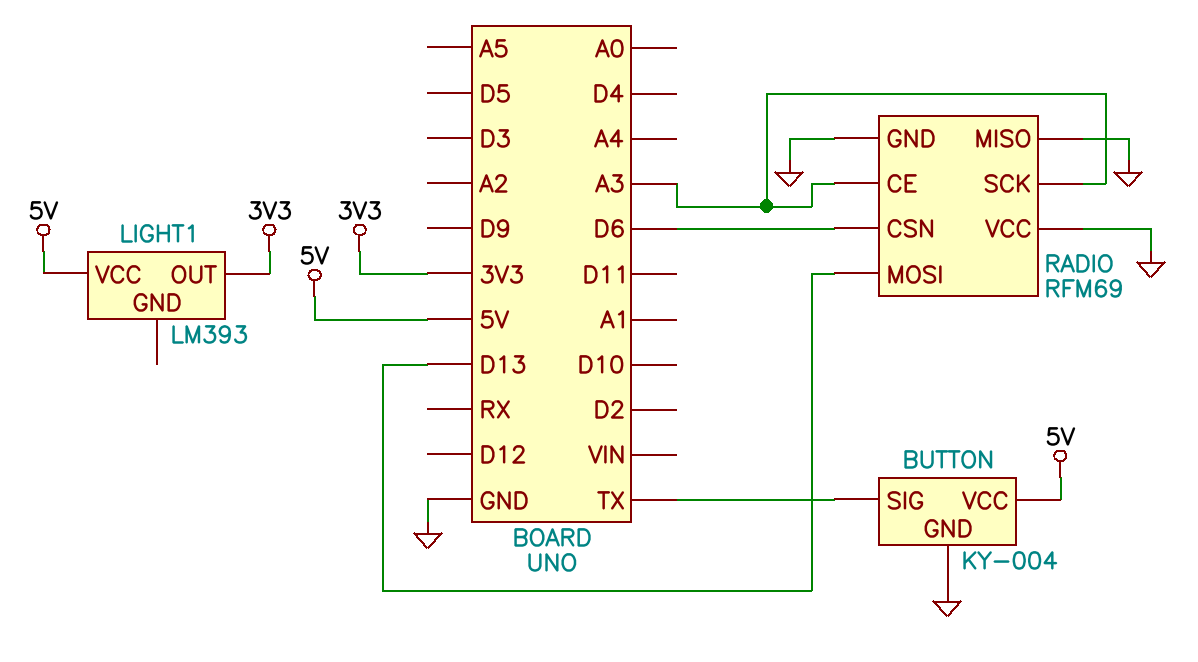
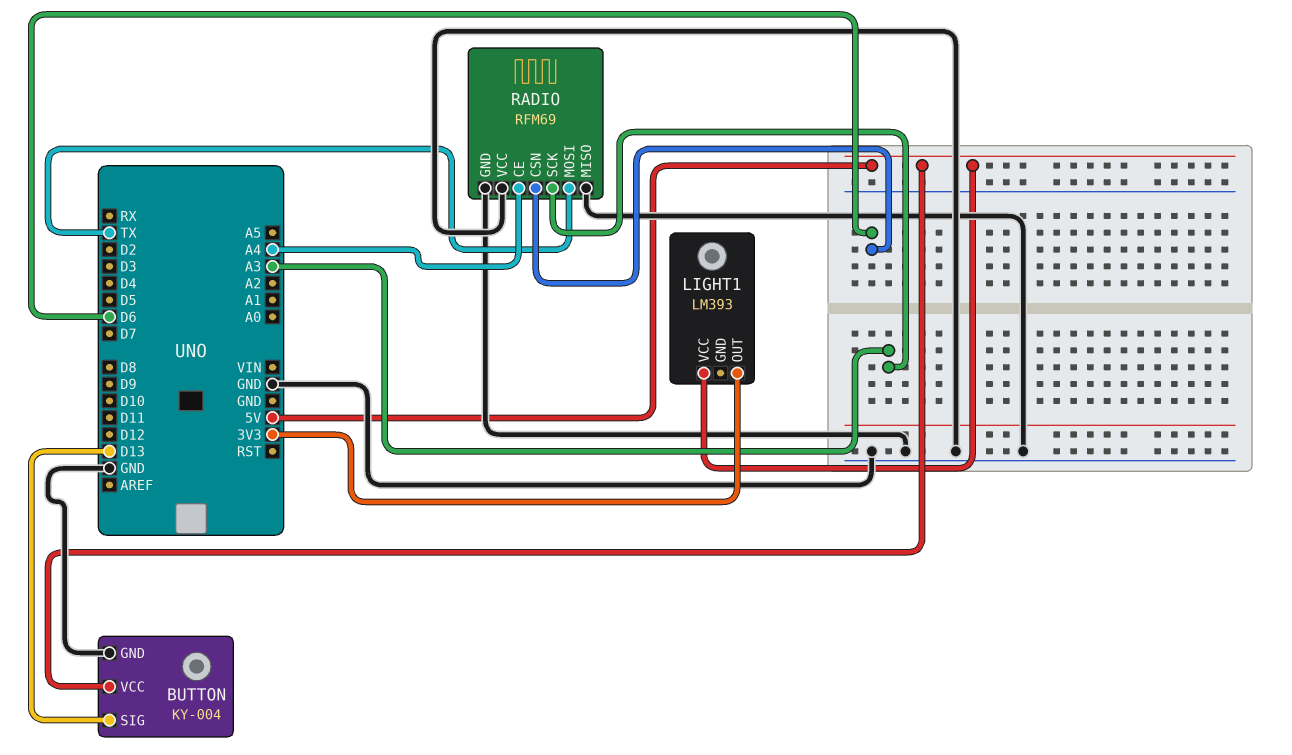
BUTTON pin SIG: TX -> D13
RADIO pin CE: A3 -> A4
RADIO pin MOSI: D13 -> TX

